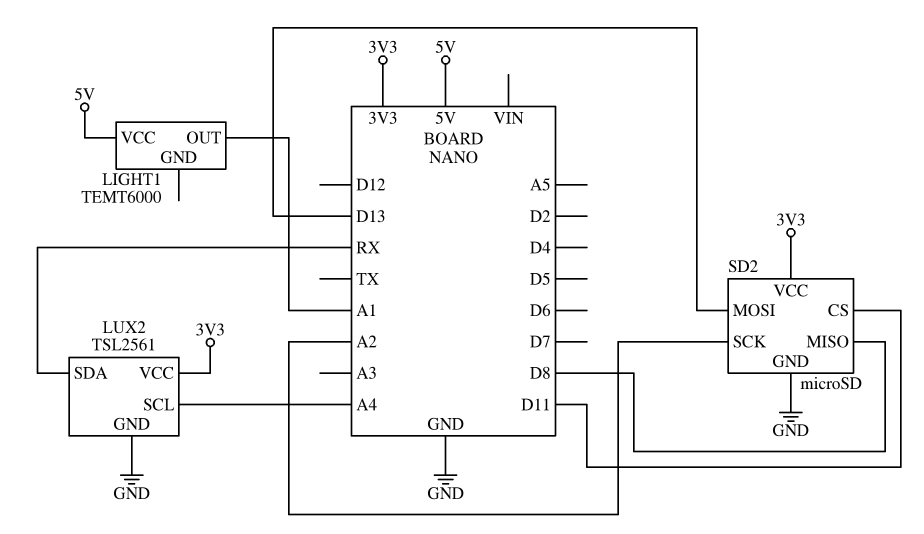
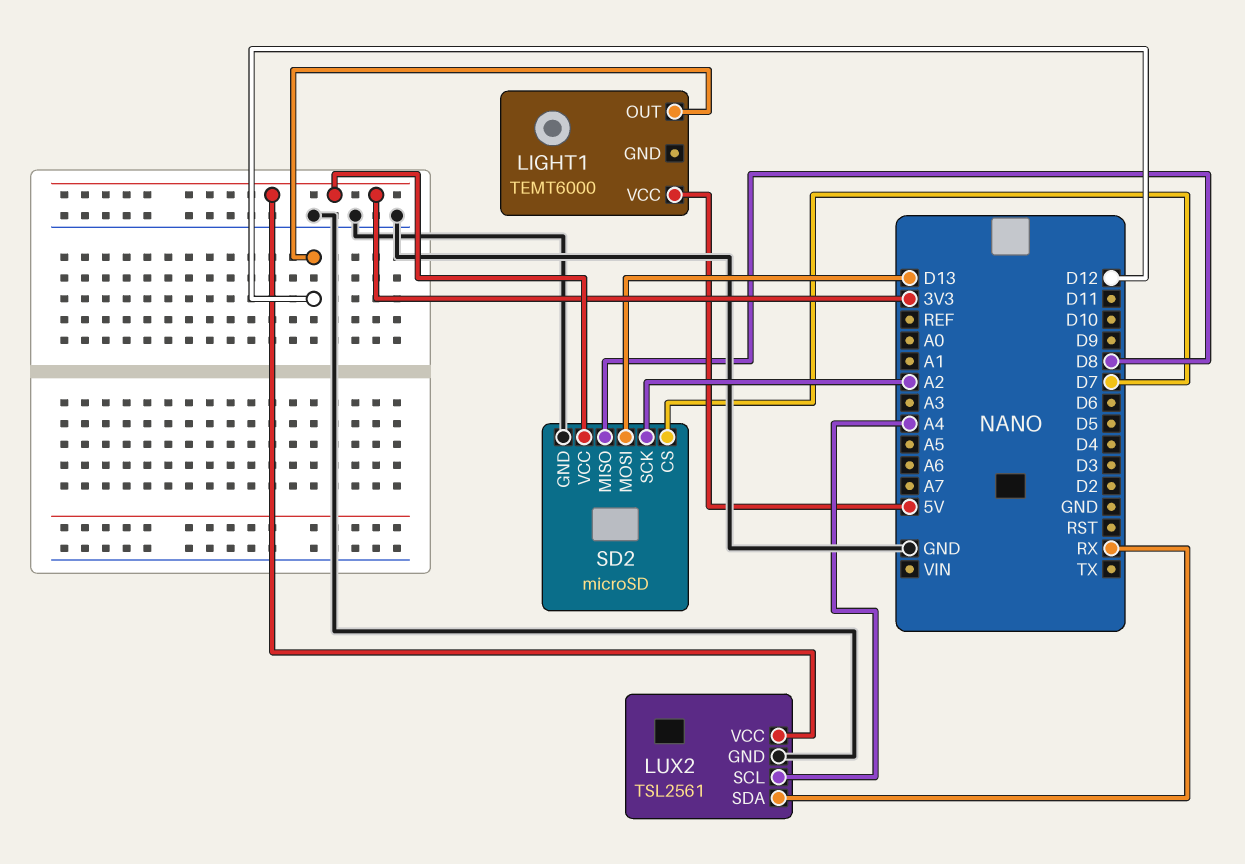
LIGHT1 pin OUT: A1 -> D12
SD2 pin CS: D11 -> D7

